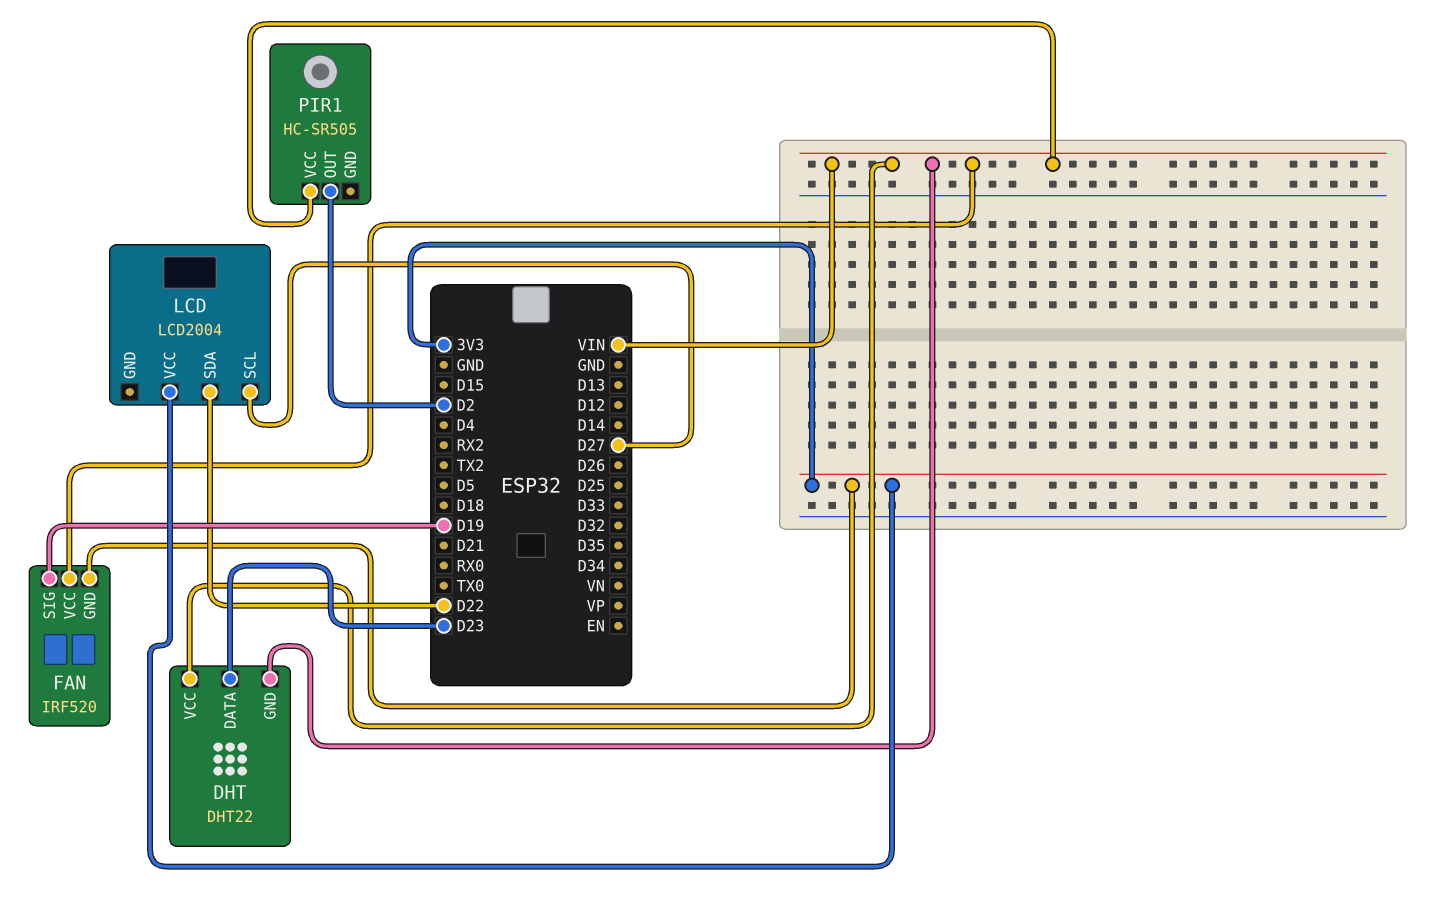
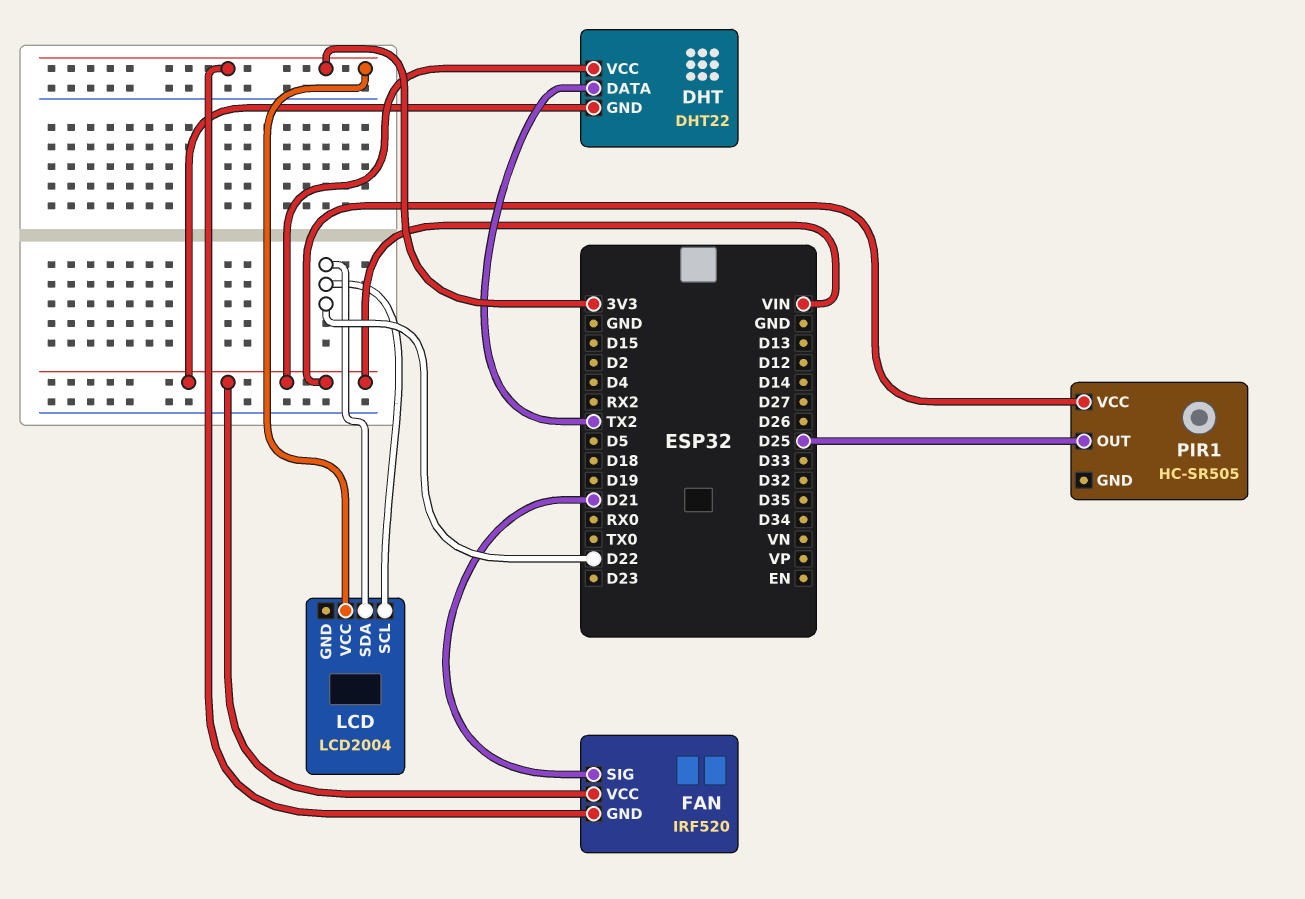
DHT pin DATA: D23 -> TX2
FAN pin SIG: D19 -> D21
LCD pin SCL: D27 -> D22
PIR1 pin OUT: D2 -> D25

